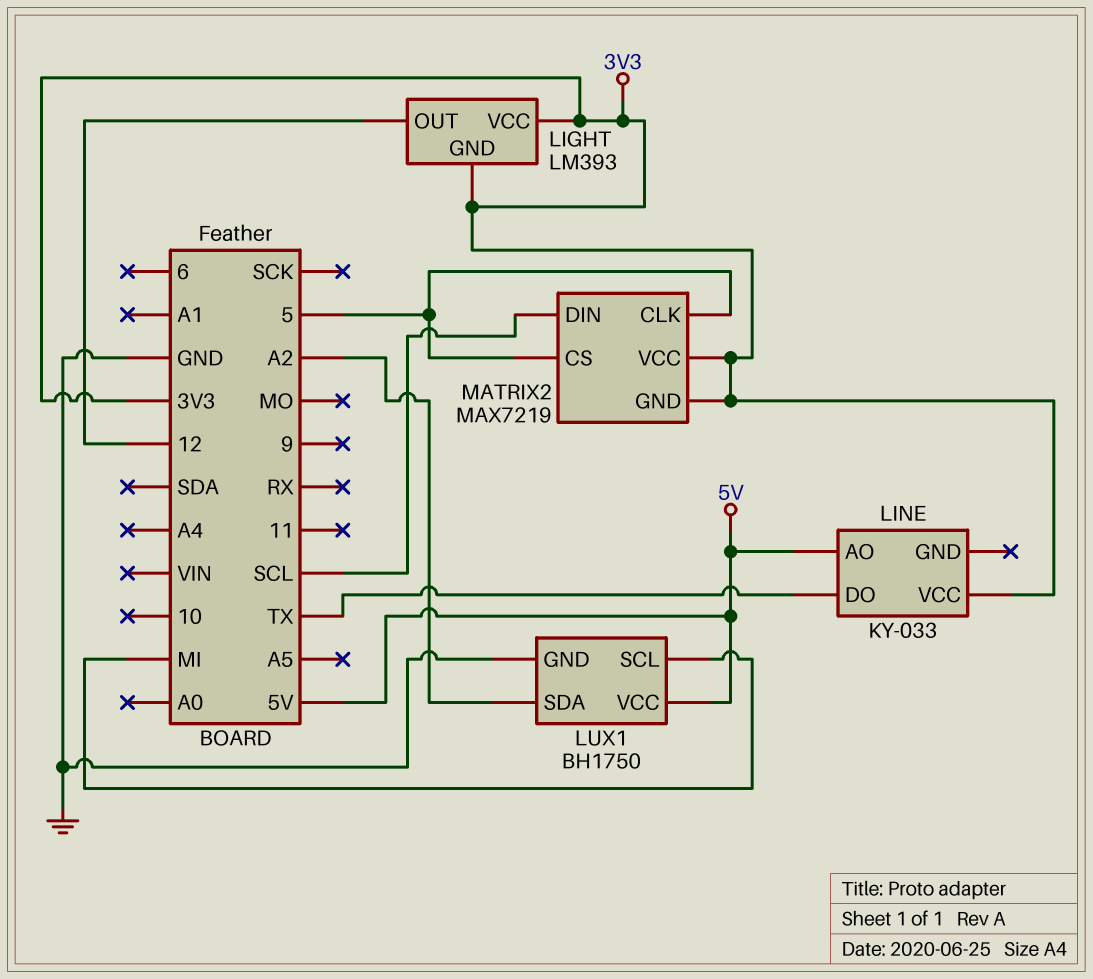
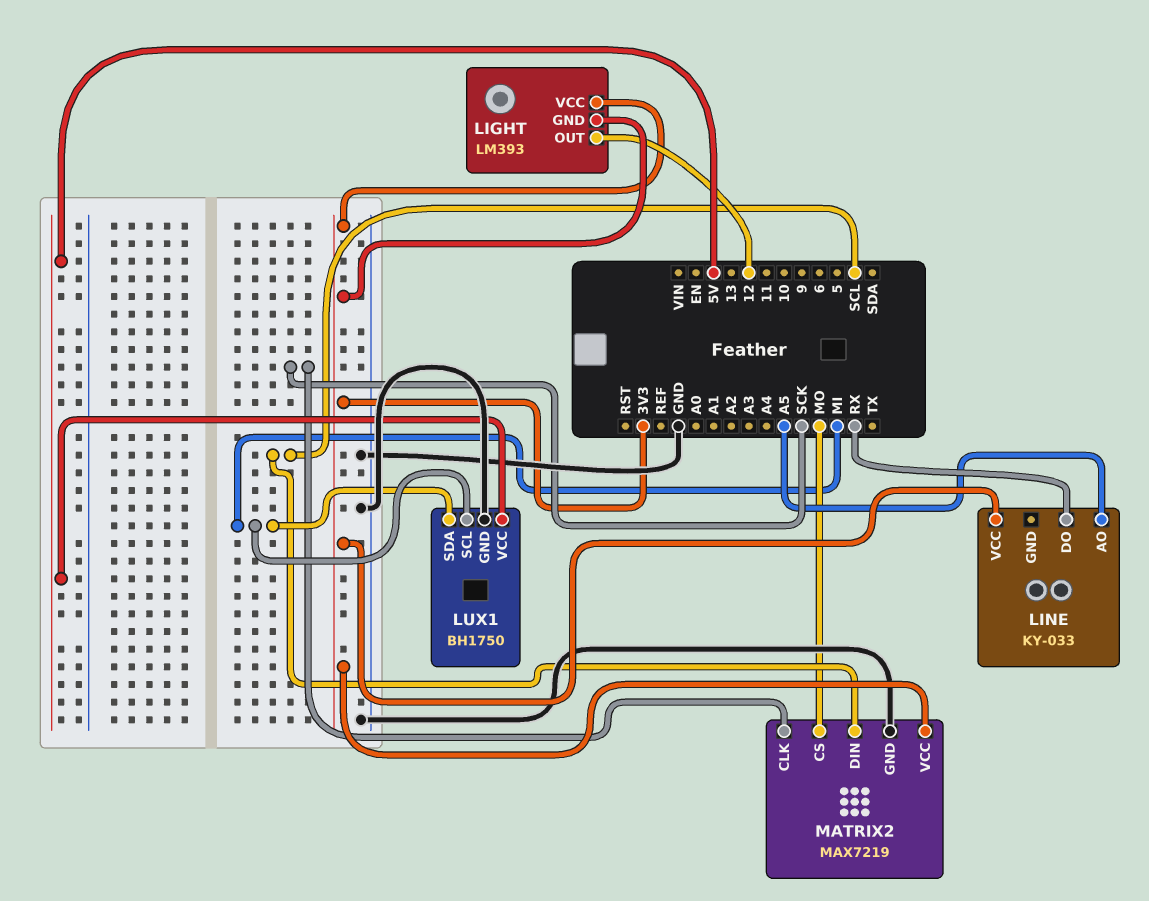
LINE pin AO: 5V -> A5
LINE pin DO: TX -> RX
LUX1 pin SDA: A2 -> MI
MATRIX2 pin CLK: 5 -> SCK
MATRIX2 pin CS: 5 -> MO
MATRIX2 pin GND: 3V3 -> GND

